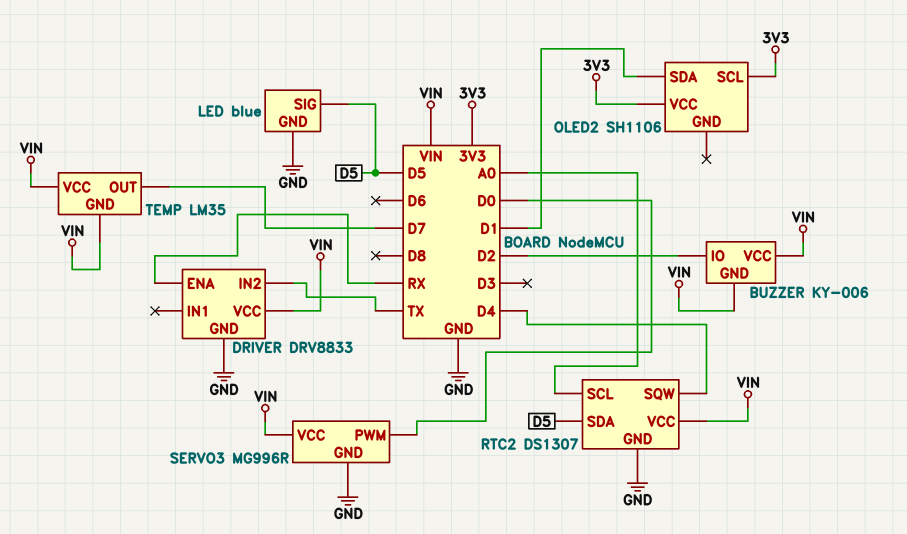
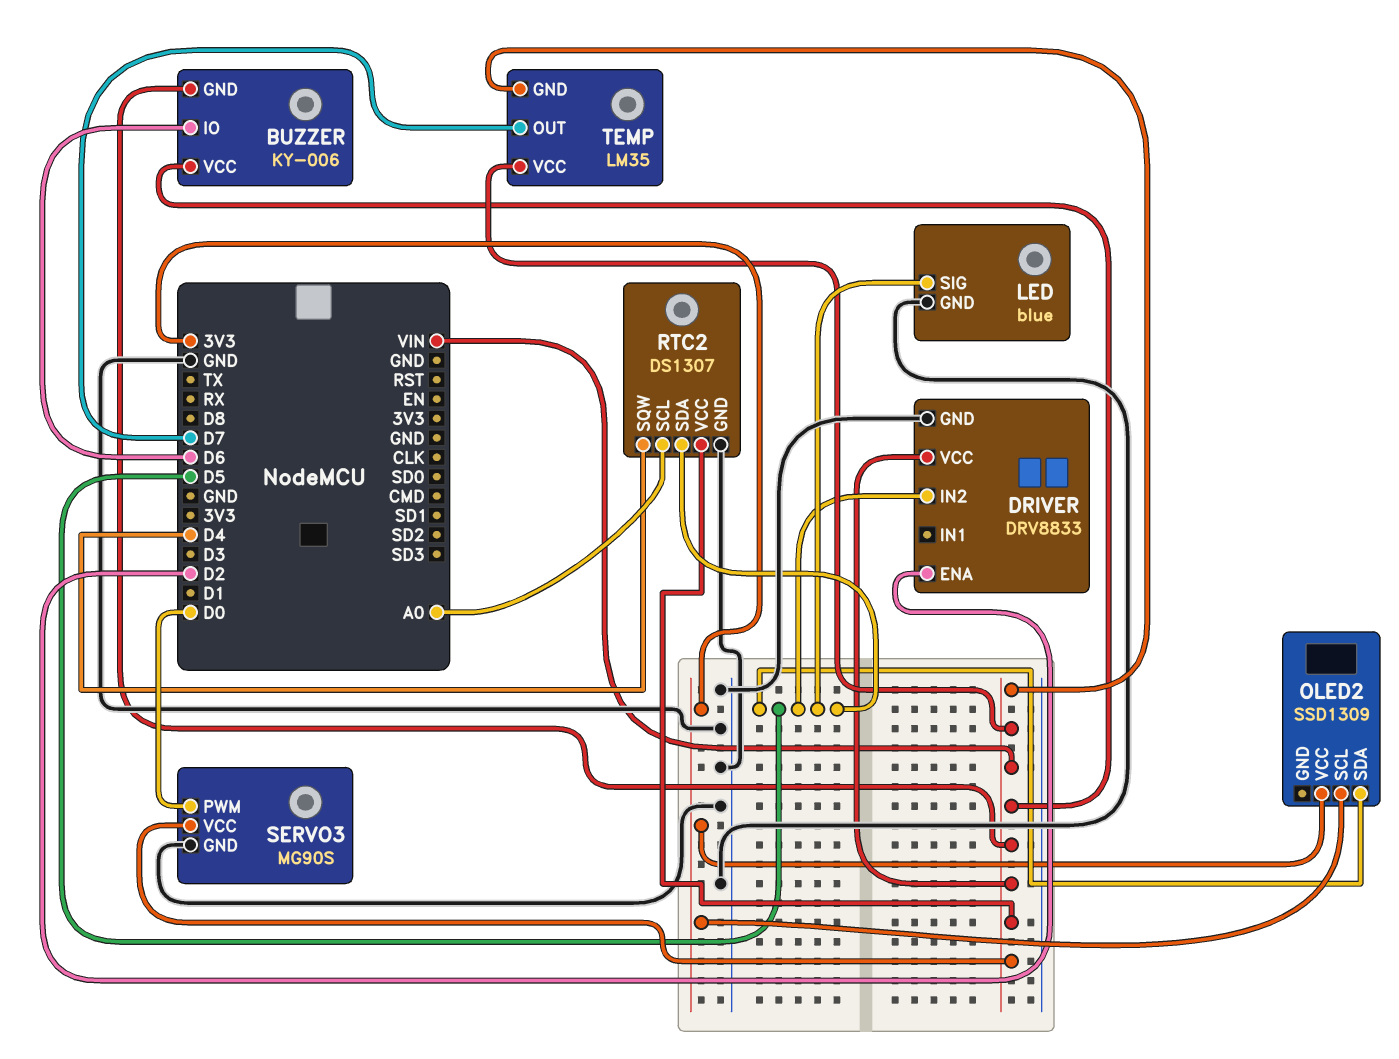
BUZZER pin IO: D2 -> D6
DRIVER pin ENA: RX -> D2
DRIVER pin IN2: TX -> D5
OLED2: SH1106 -> SSD1309
OLED2 pin SDA: D1 -> D5
SERVO3: MG996R -> MG90S

